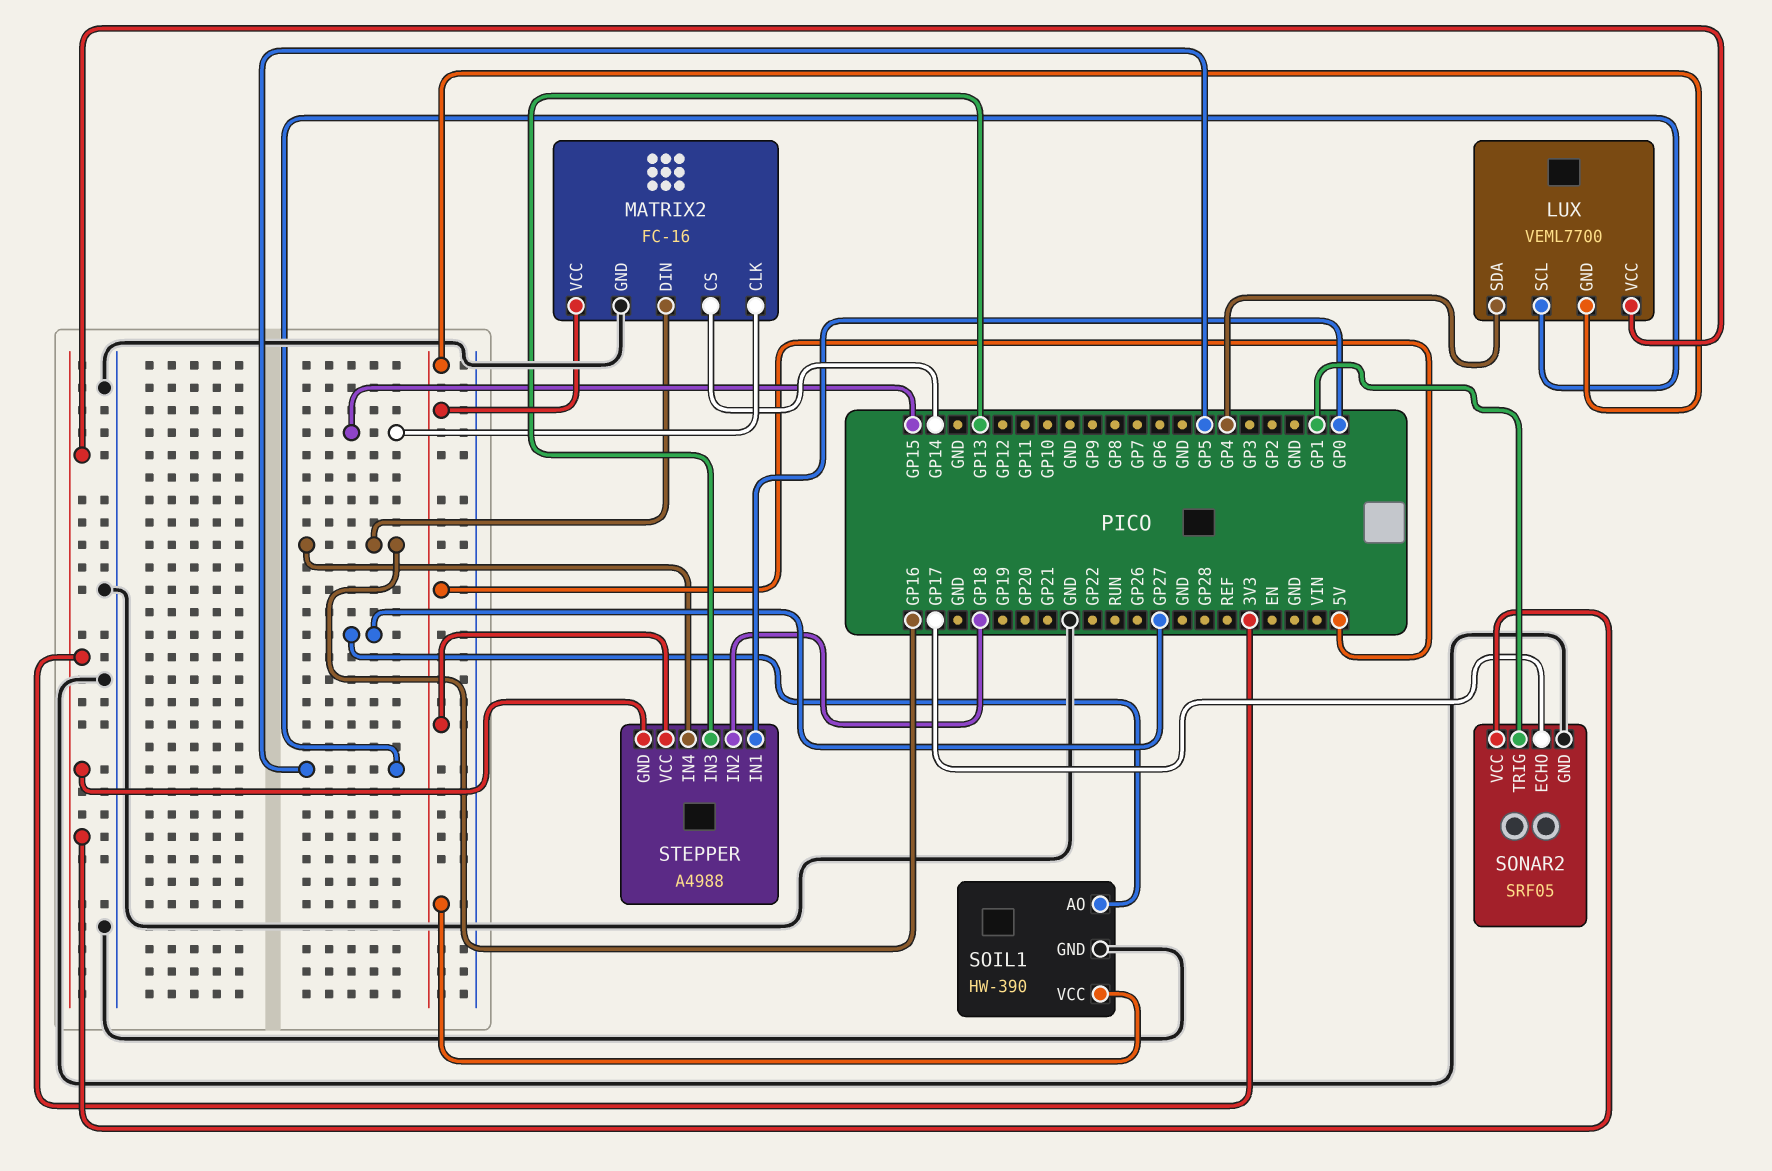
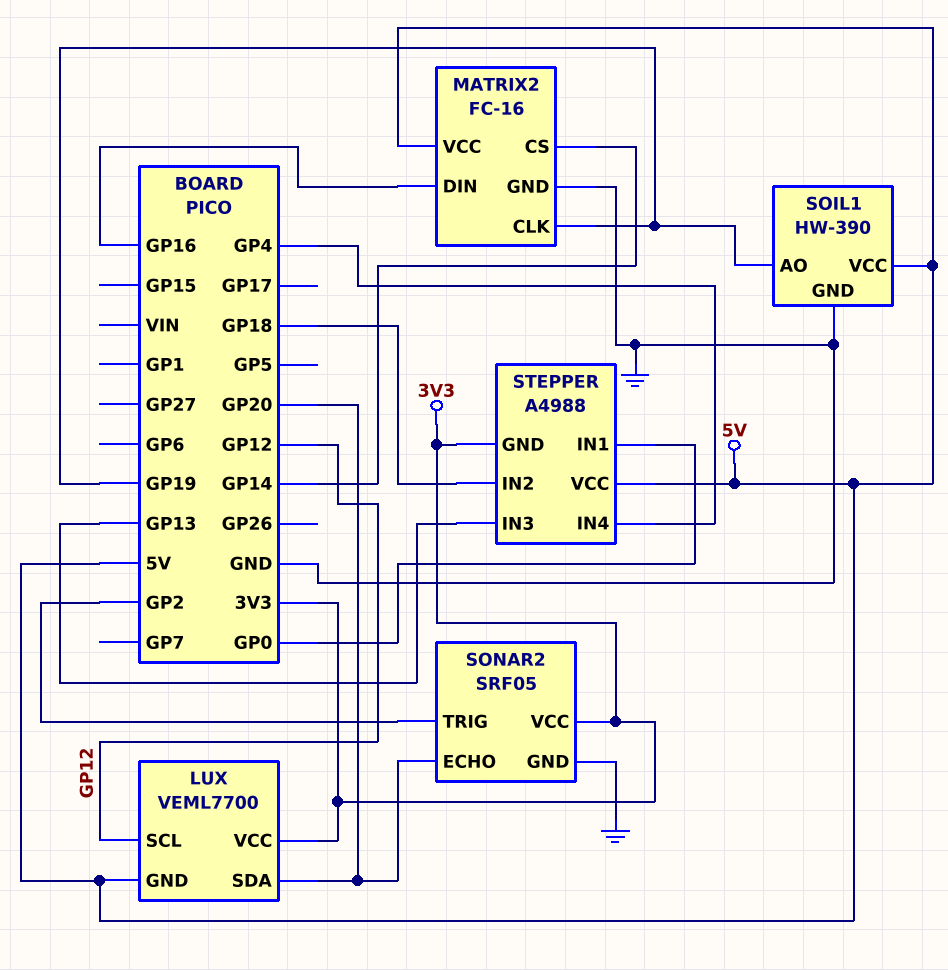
LUX pin SCL: GP5 -> GP12
LUX pin SDA: GP4 -> GP20
MATRIX2 pin CLK: GP15 -> GP19
SOIL1 pin AO: GP27 -> GP19
SONAR2 pin ECHO: GP17 -> GP20
SONAR2 pin TRIG: GP1 -> GP2
STEPPER pin IN4: GP16 -> GP4

